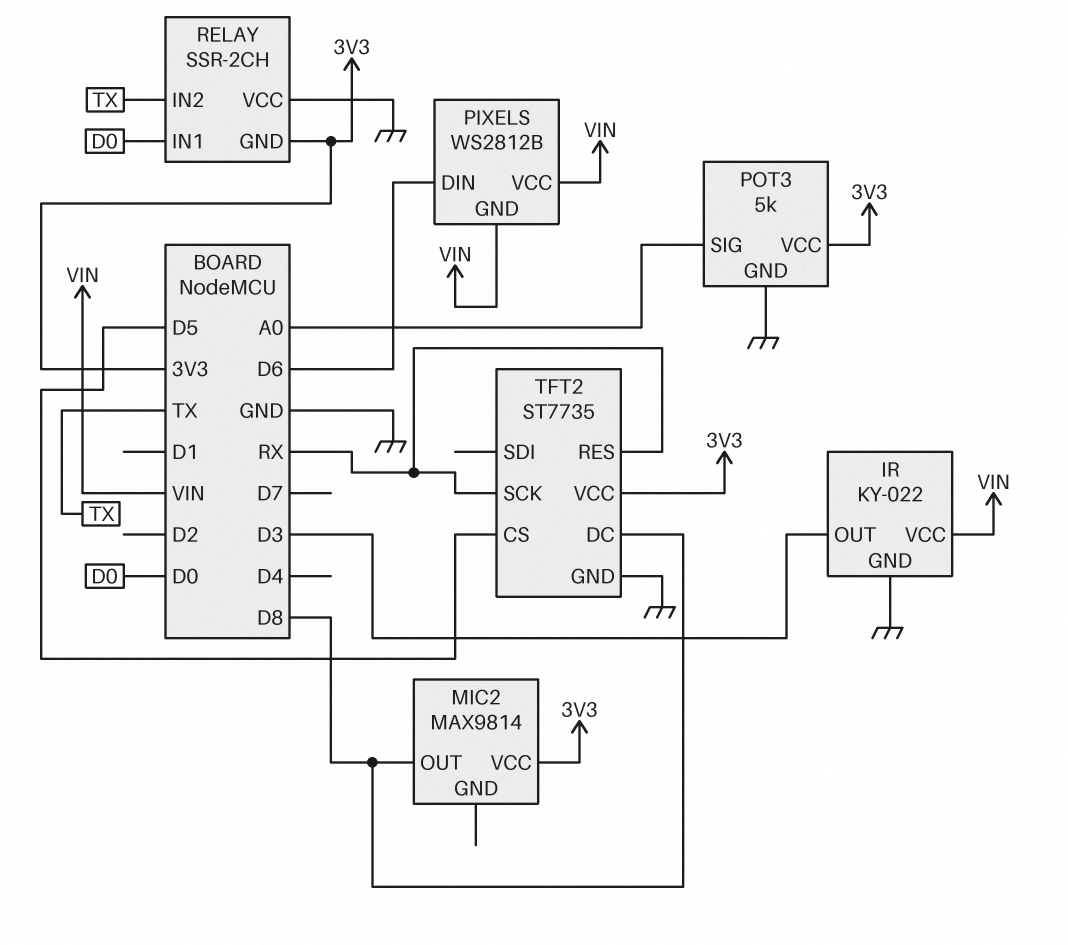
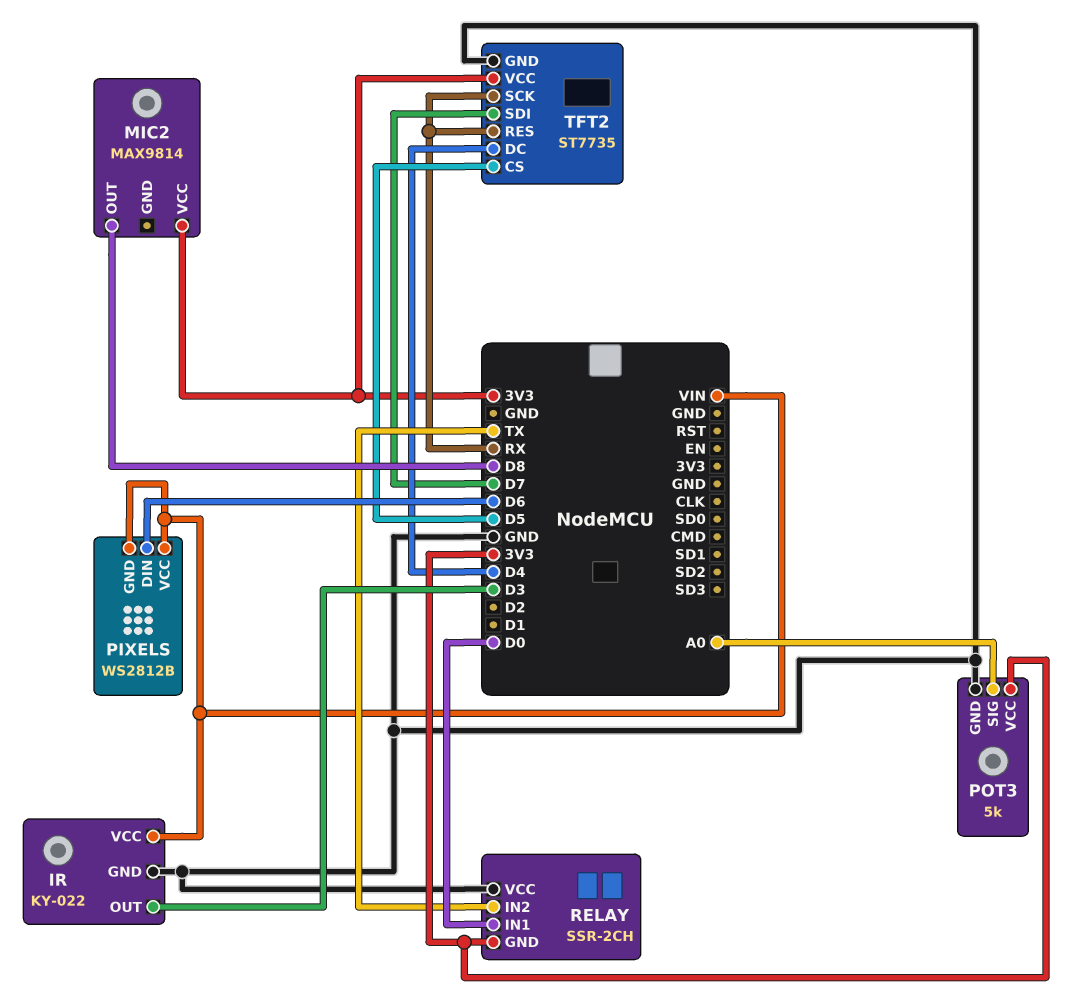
TFT2 pin DC: D8 -> D4
TFT2 pin SDI: none -> D7

